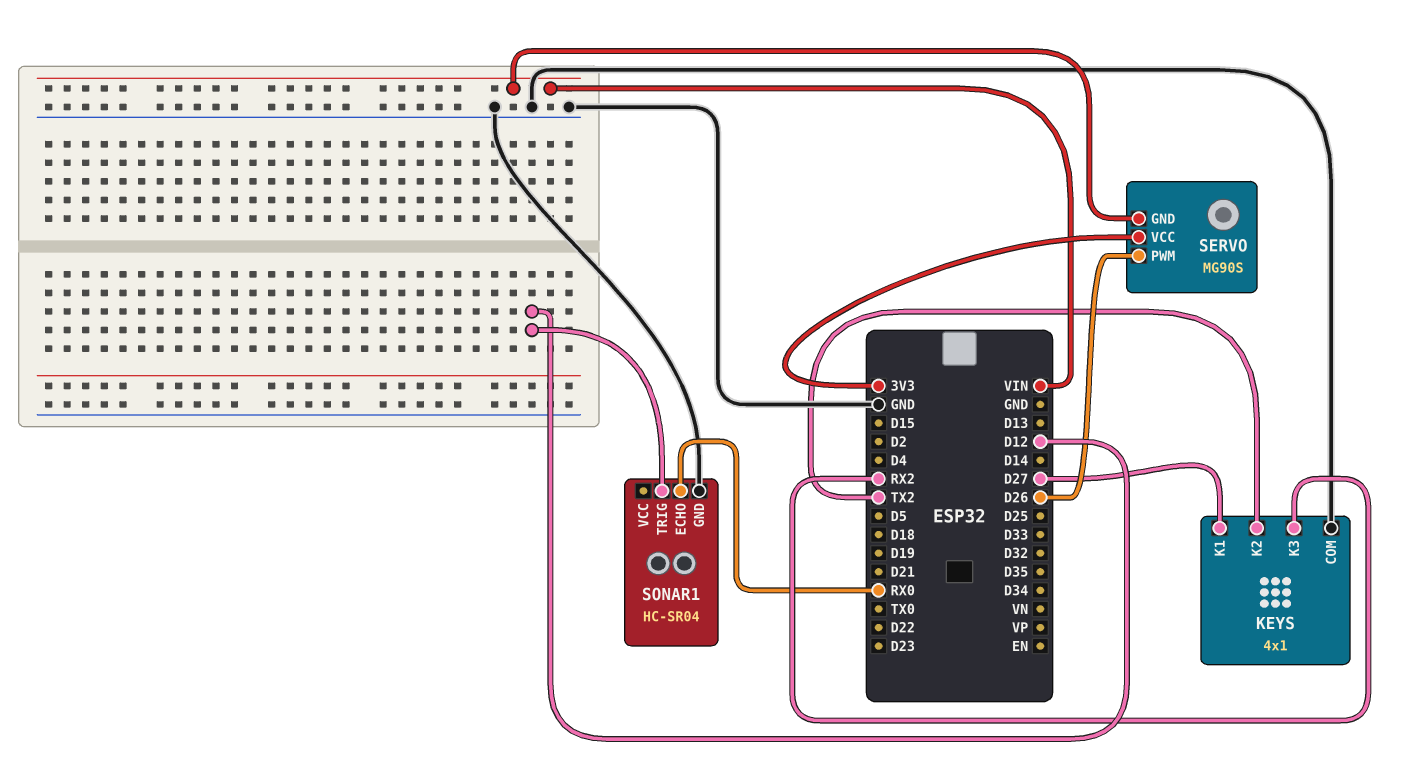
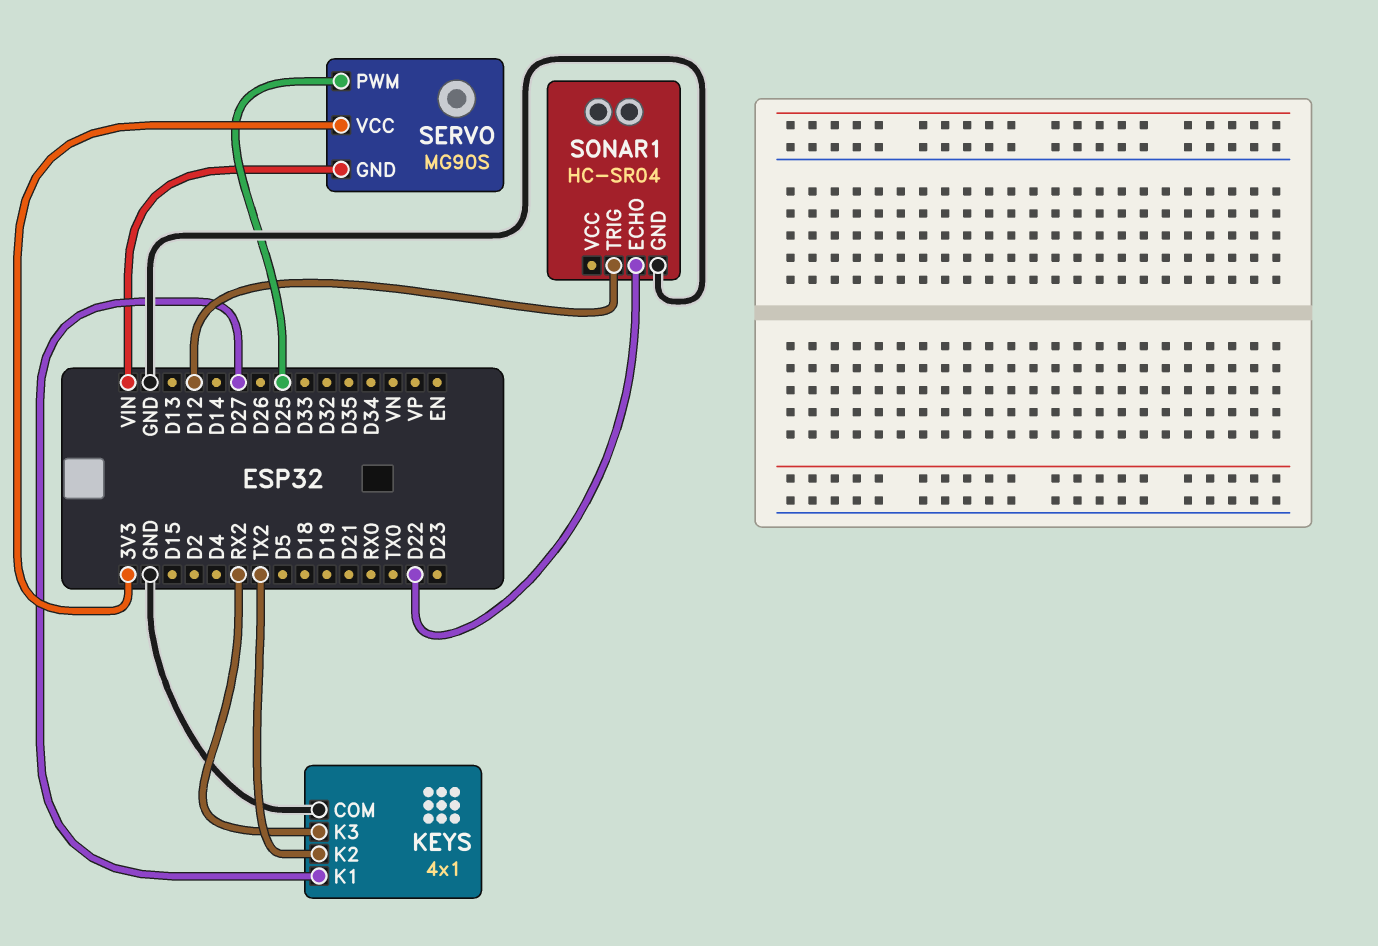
SERVO pin PWM: D26 -> D25
SONAR1 pin ECHO: RX0 -> D22

